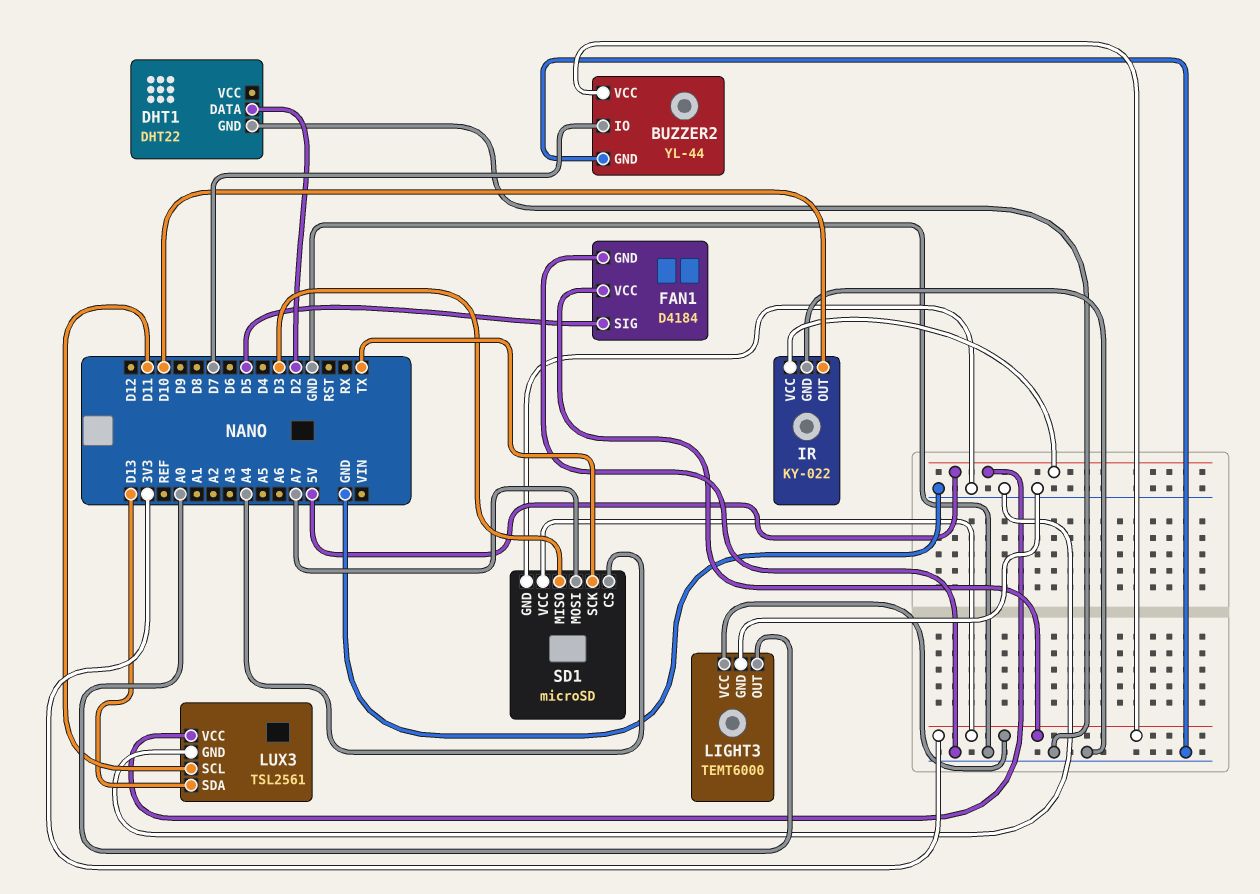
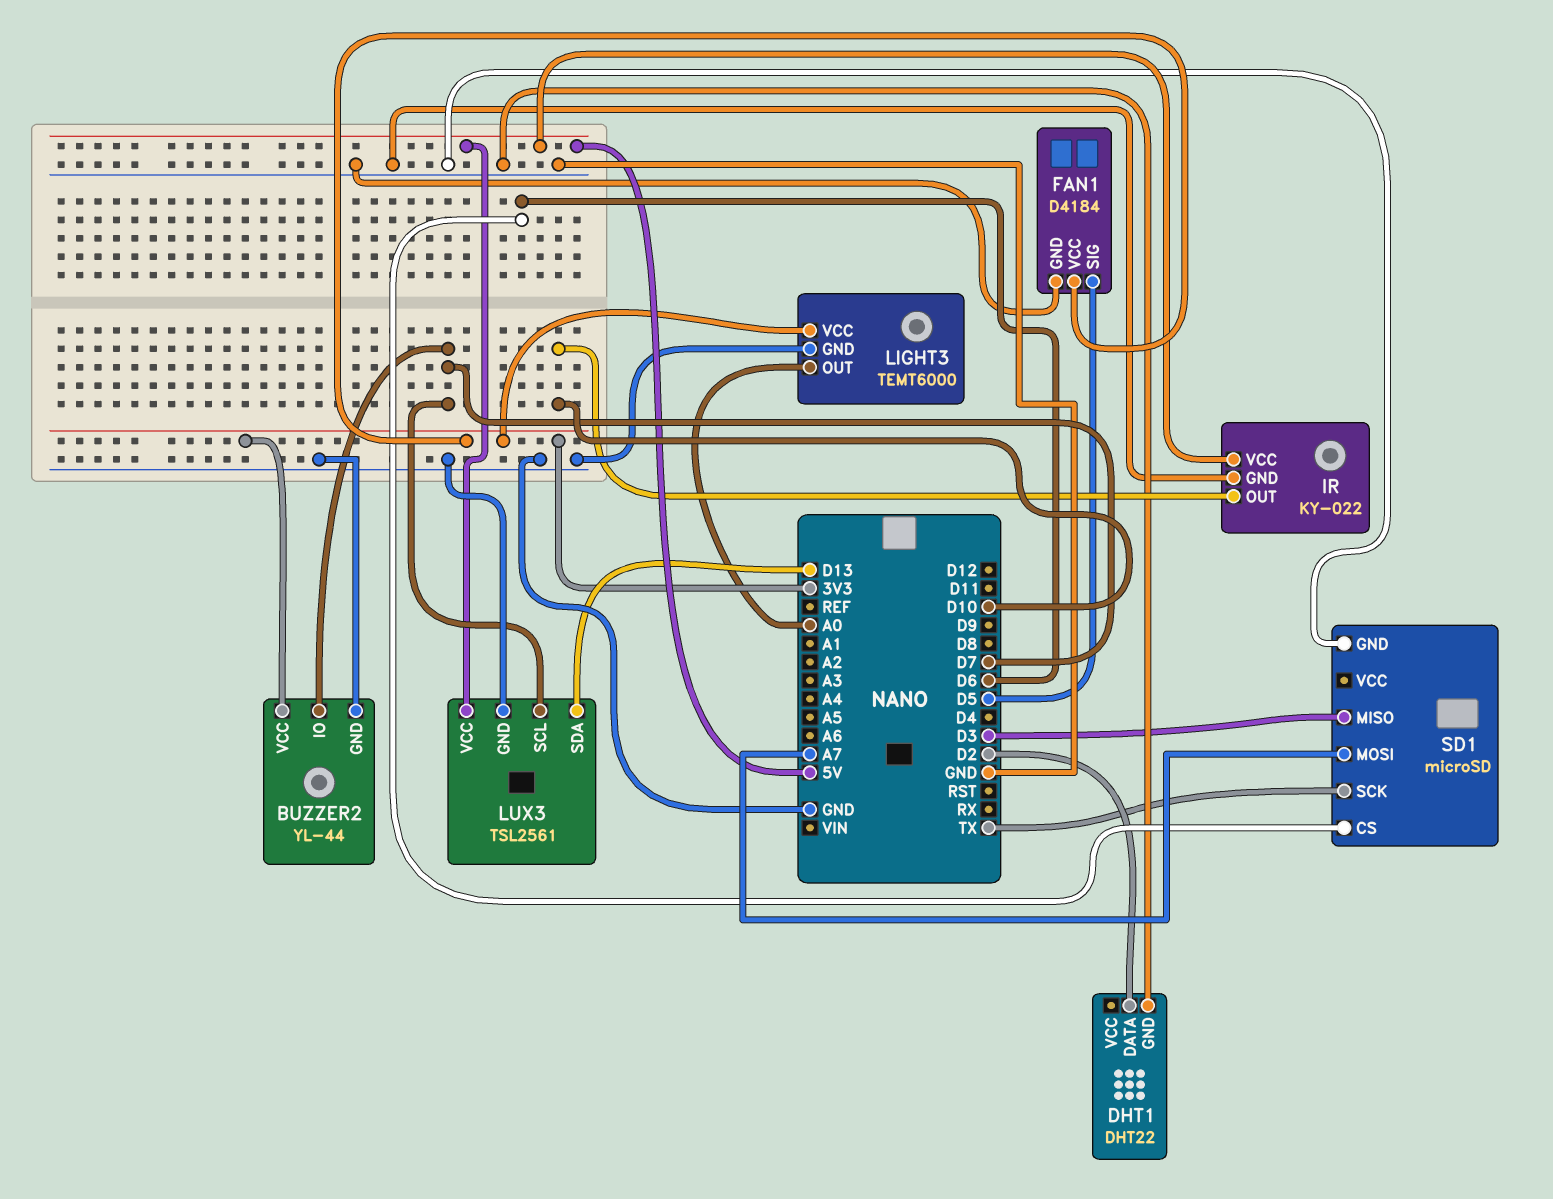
LUX3 pin SCL: D11 -> D7
SD1 pin CS: A4 -> D6
SD1 pin VCC: 3V3 -> none

